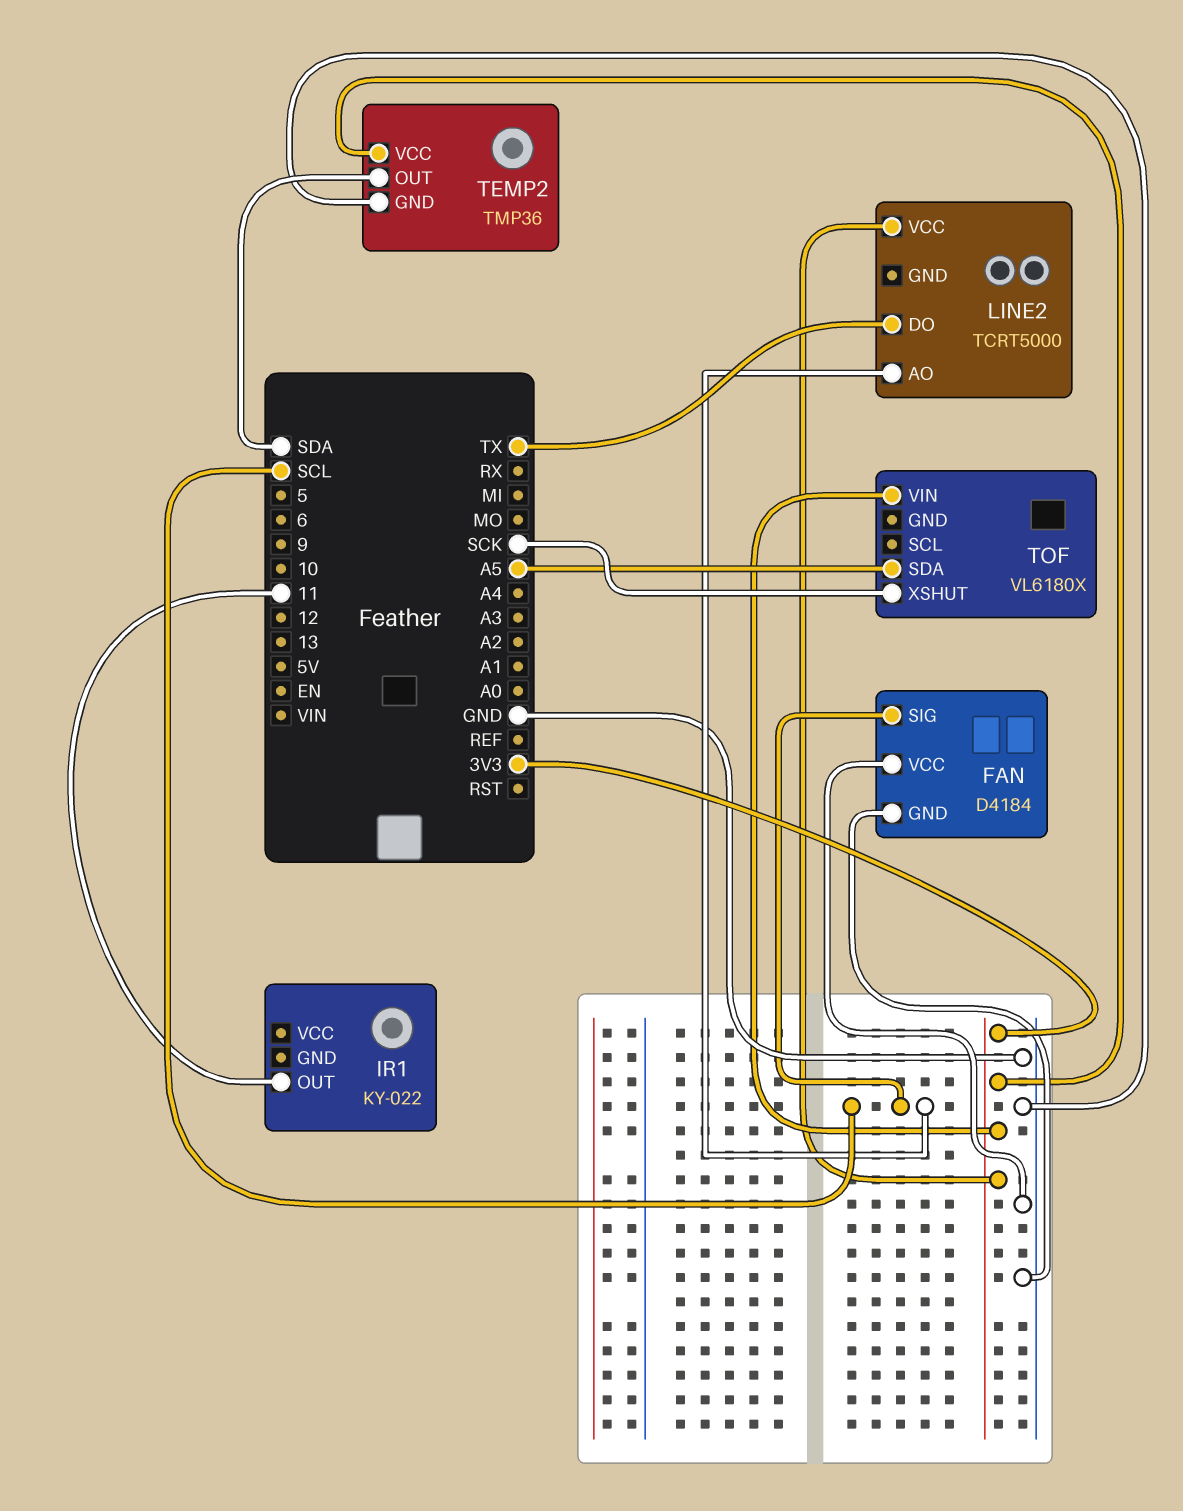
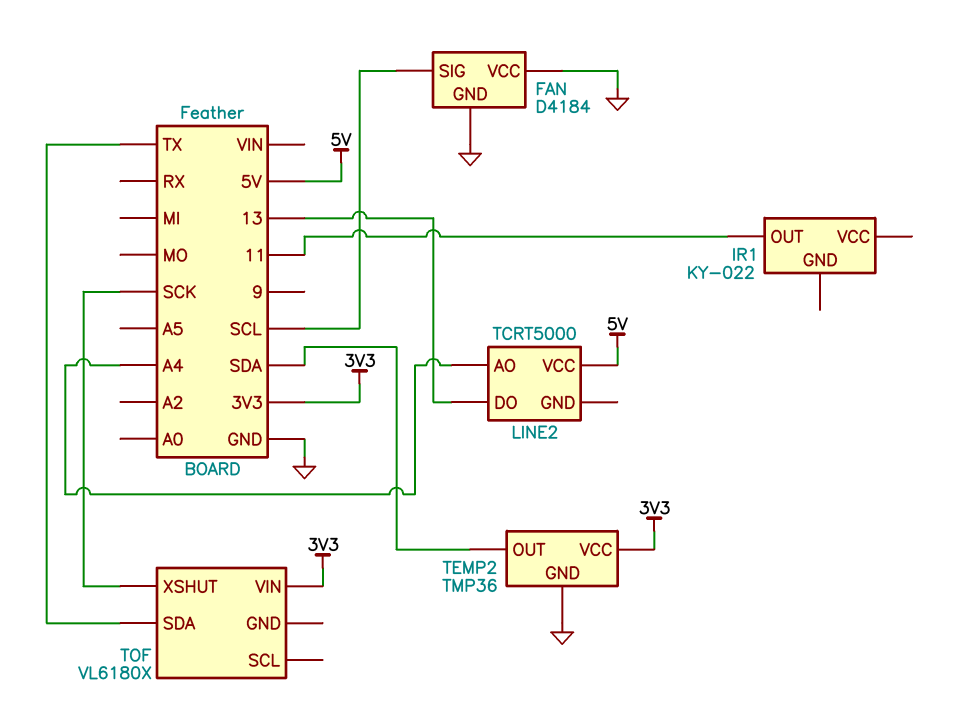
LINE2 pin AO: SCL -> A4
LINE2 pin DO: TX -> 13
LINE2 pin VCC: 3V3 -> 5V
TOF pin SDA: A5 -> TX

